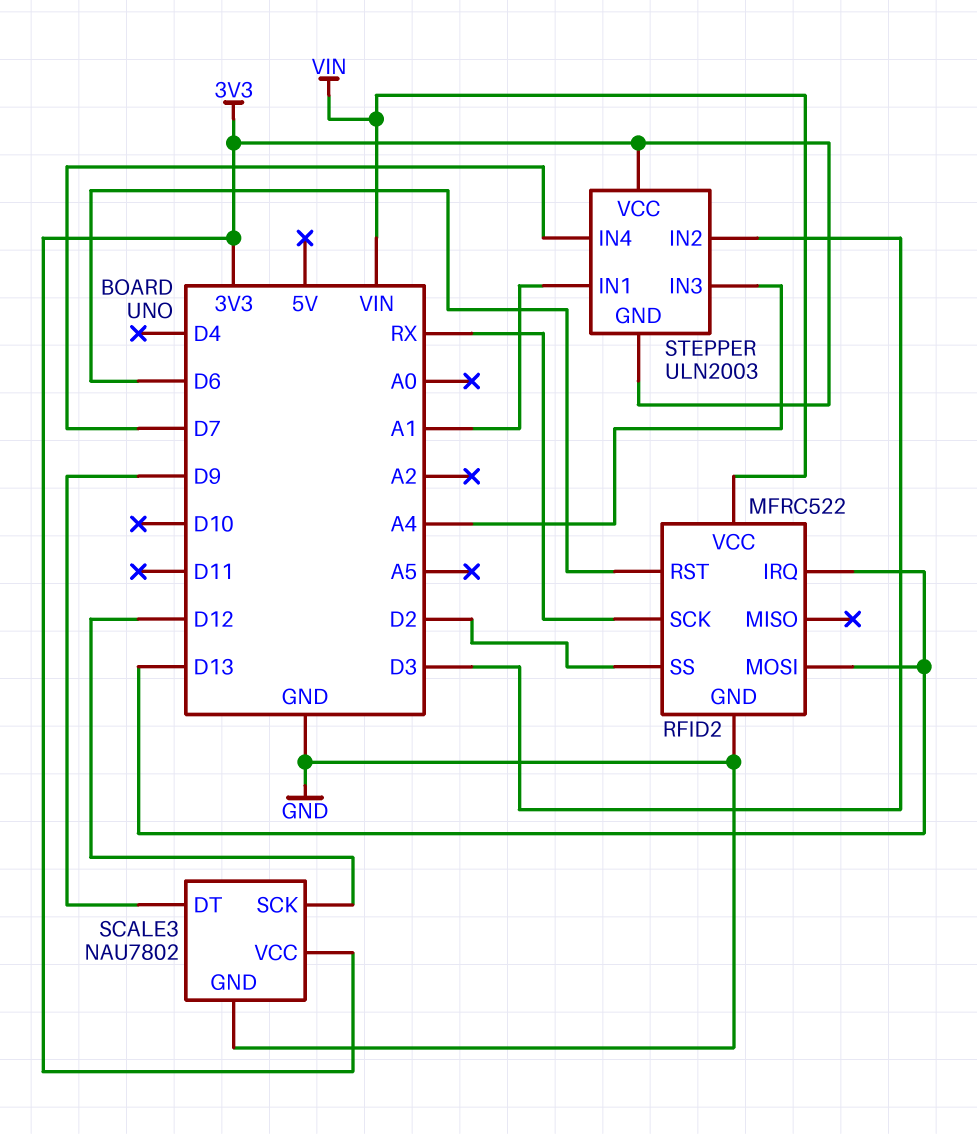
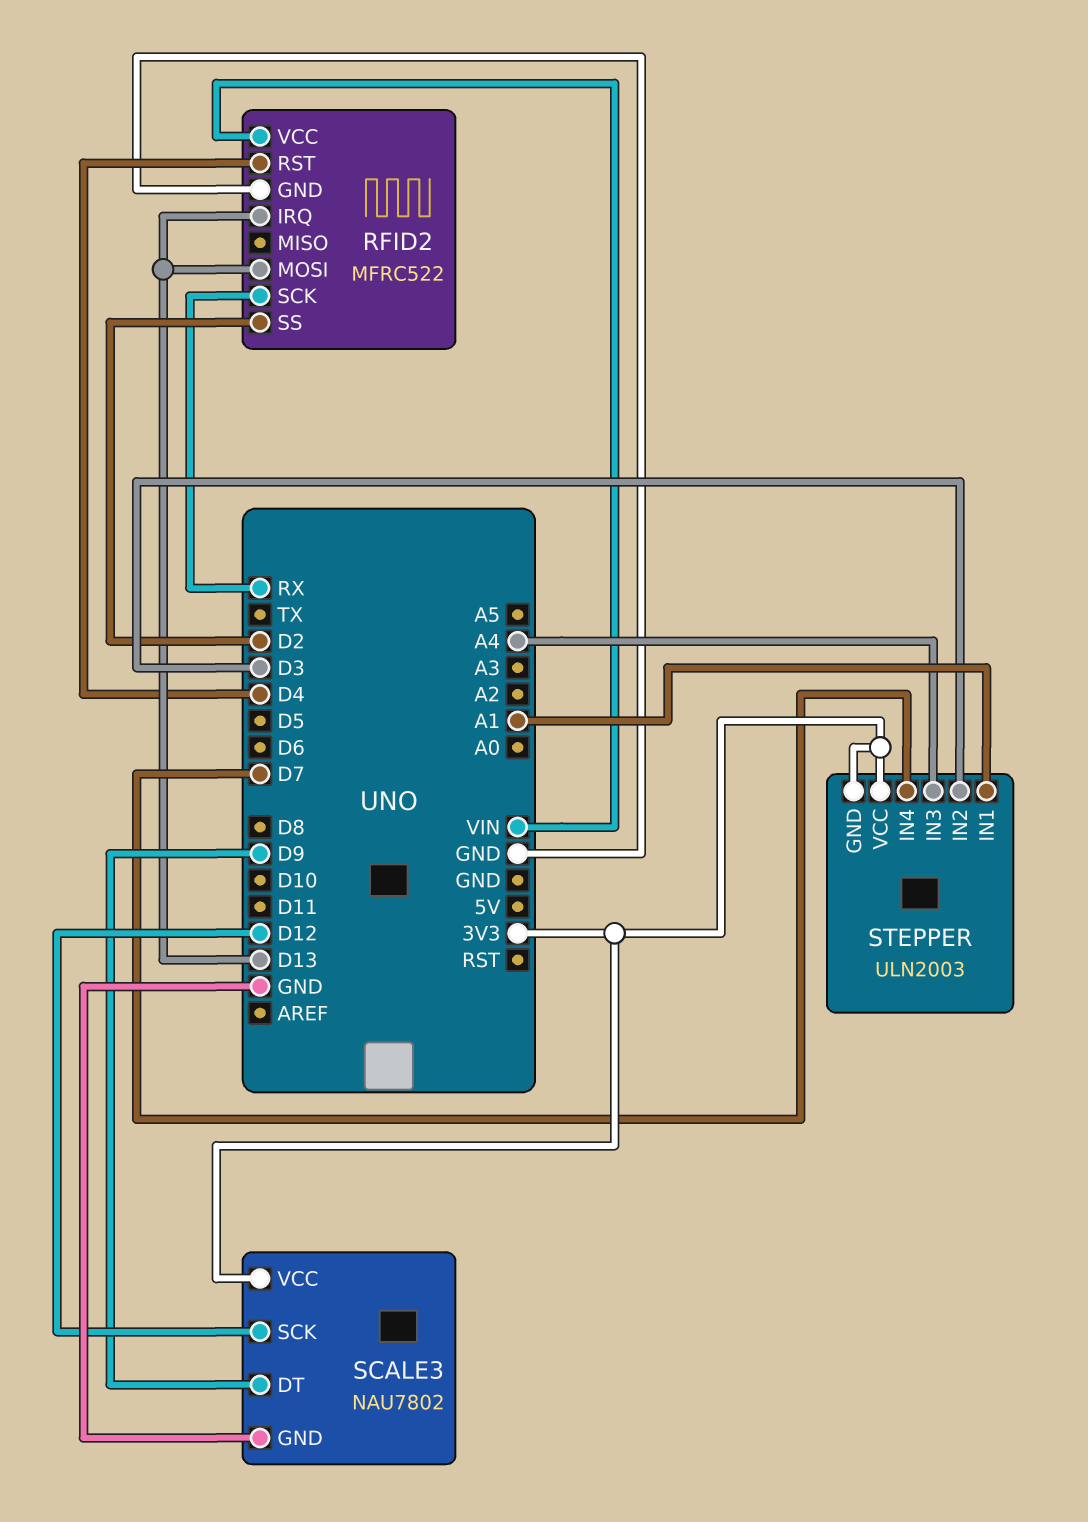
RFID2 pin RST: D6 -> D4

